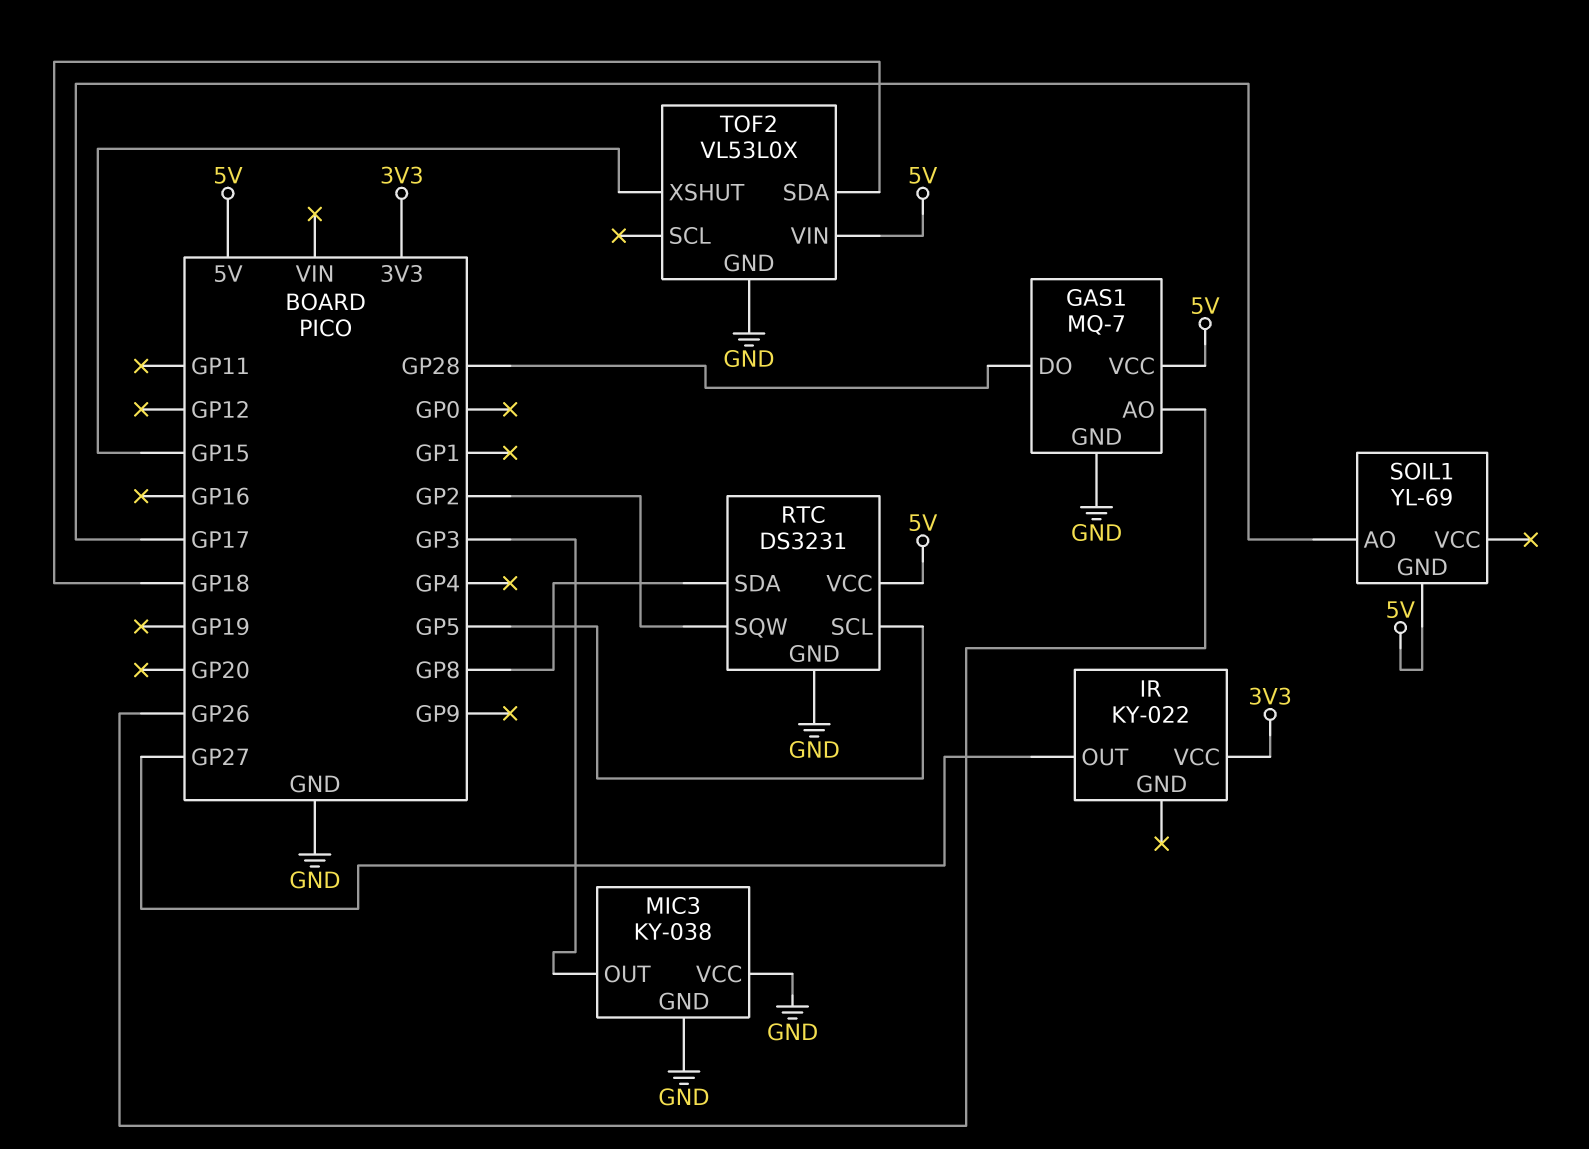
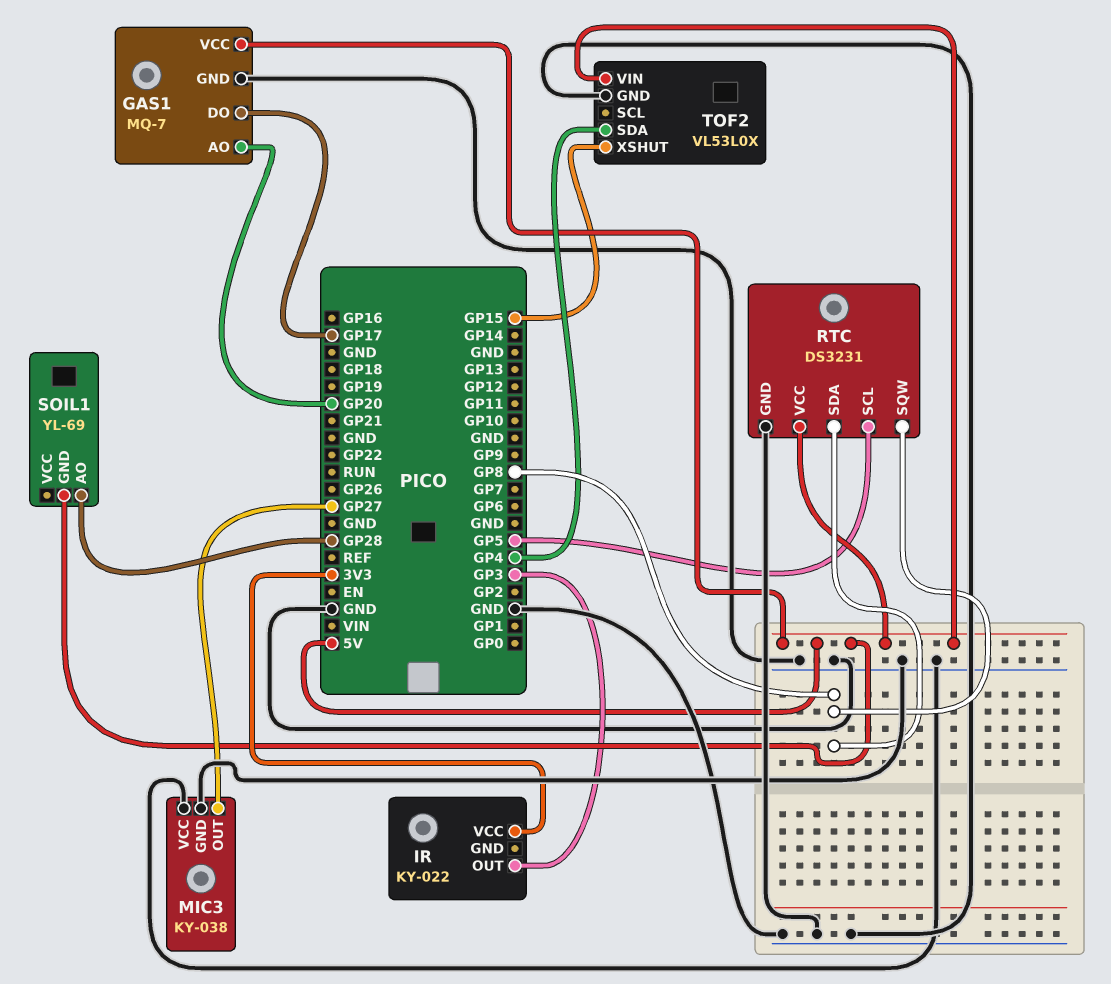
GAS1 pin AO: GP26 -> GP20
GAS1 pin DO: GP28 -> GP17
IR pin OUT: GP27 -> GP3
MIC3 pin OUT: GP3 -> GP27
RTC pin SQW: GP2 -> GP8
SOIL1 pin AO: GP17 -> GP28
TOF2 pin SDA: GP18 -> GP4

